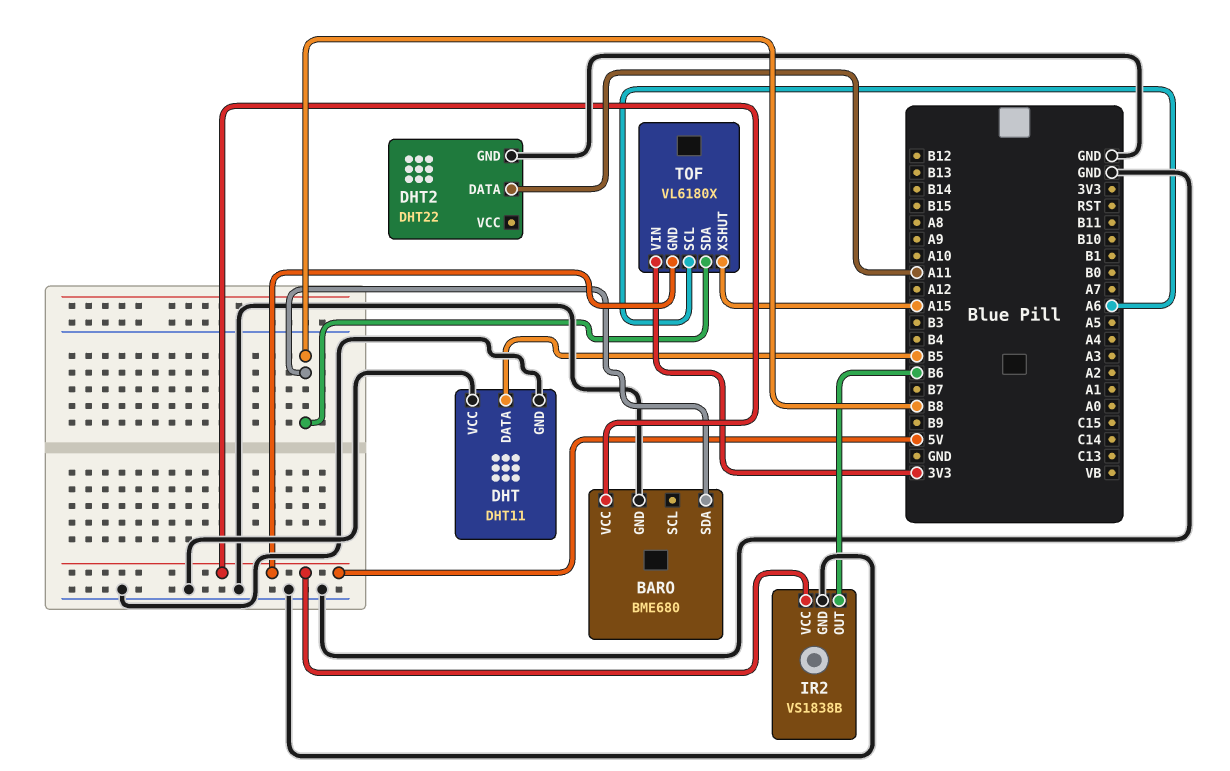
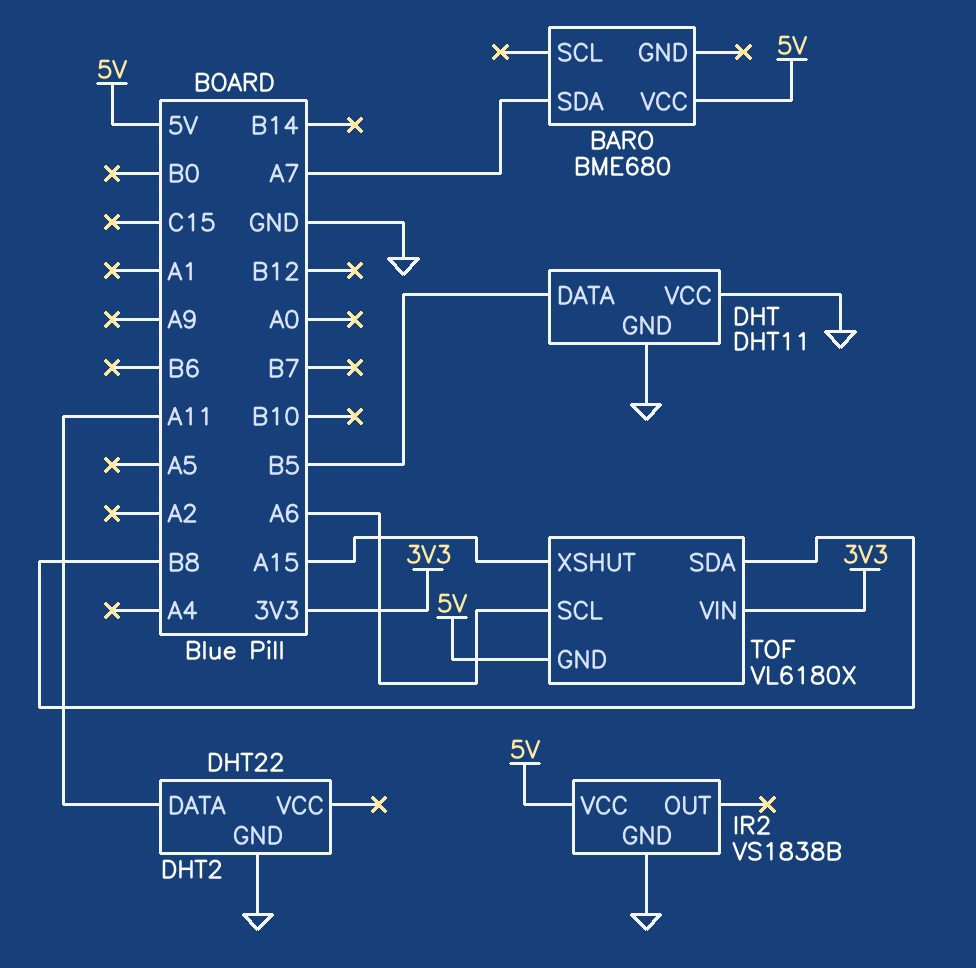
BARO pin GND: GND -> none
BARO pin SDA: B8 -> A7
IR2 pin OUT: B6 -> none

